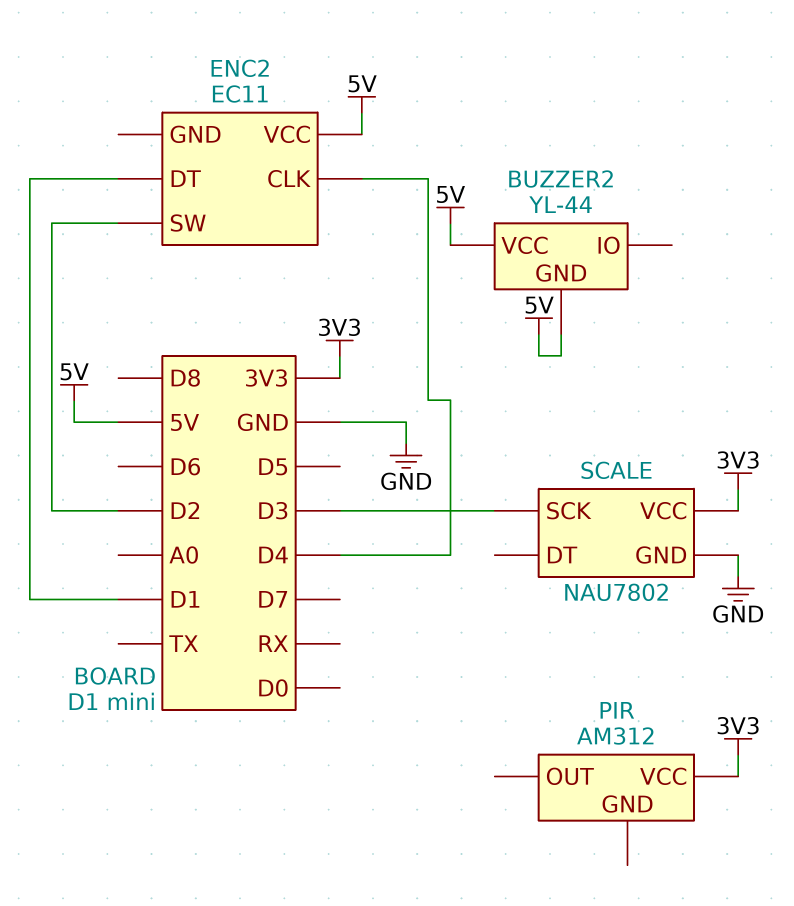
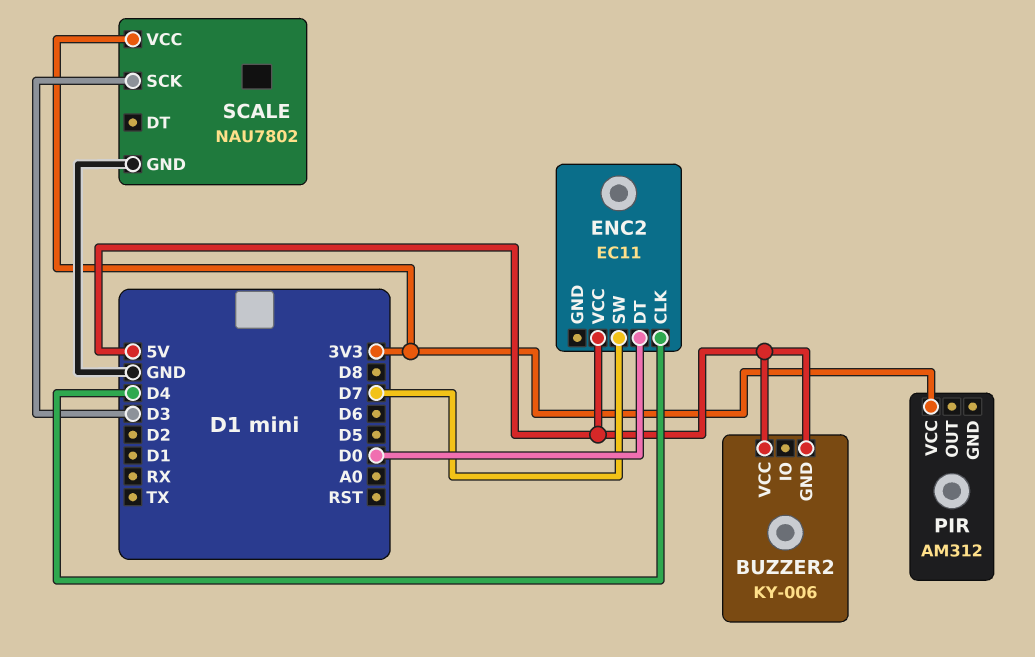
BUZZER2: YL-44 -> KY-006
ENC2 pin DT: D1 -> D0
ENC2 pin SW: D2 -> D7

